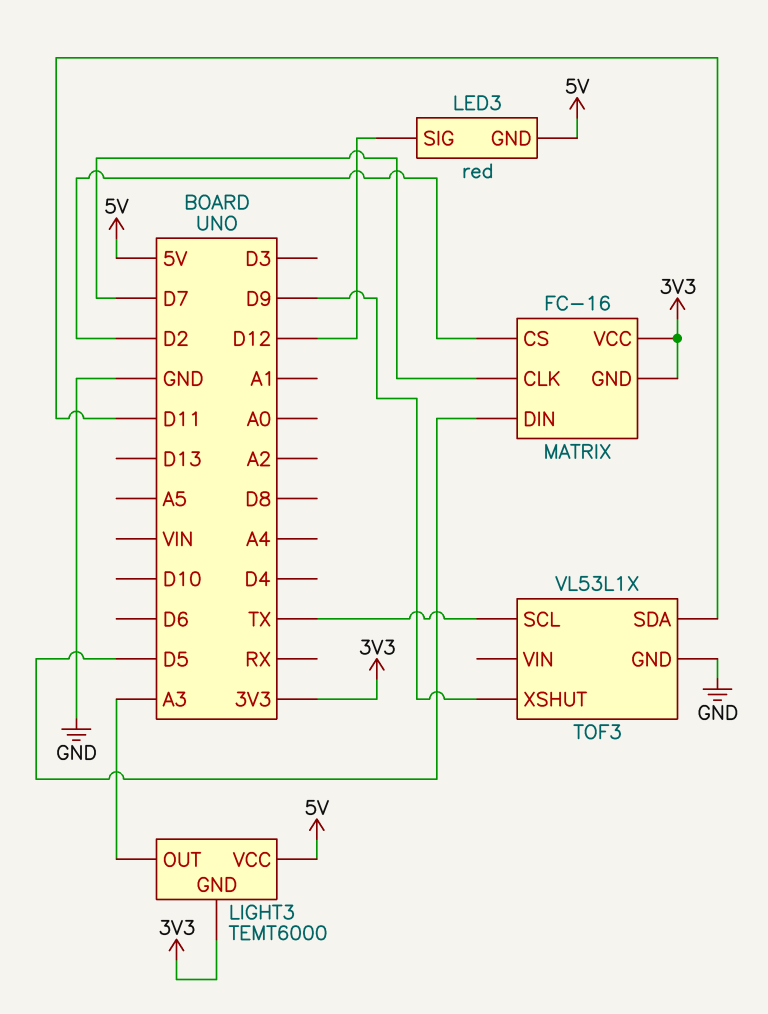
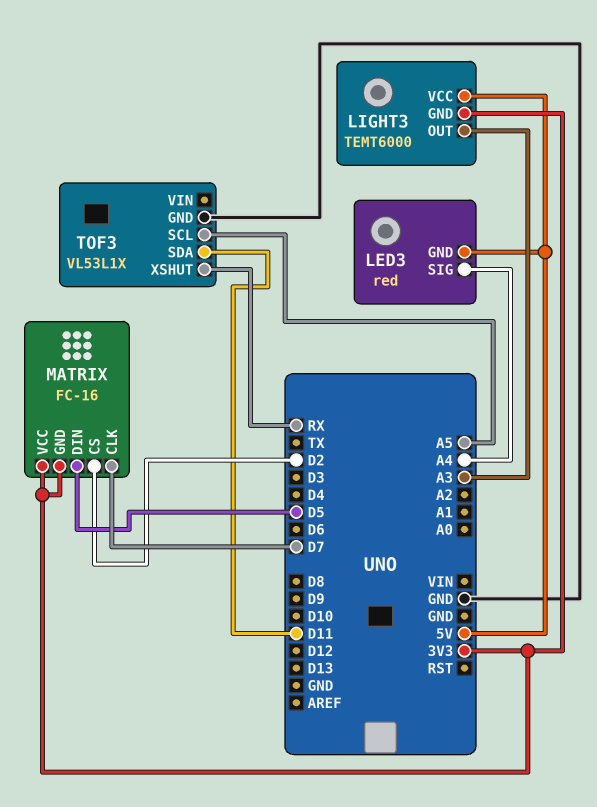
LED3 pin SIG: D12 -> A4
TOF3 pin SCL: TX -> A5
TOF3 pin XSHUT: D9 -> RX

